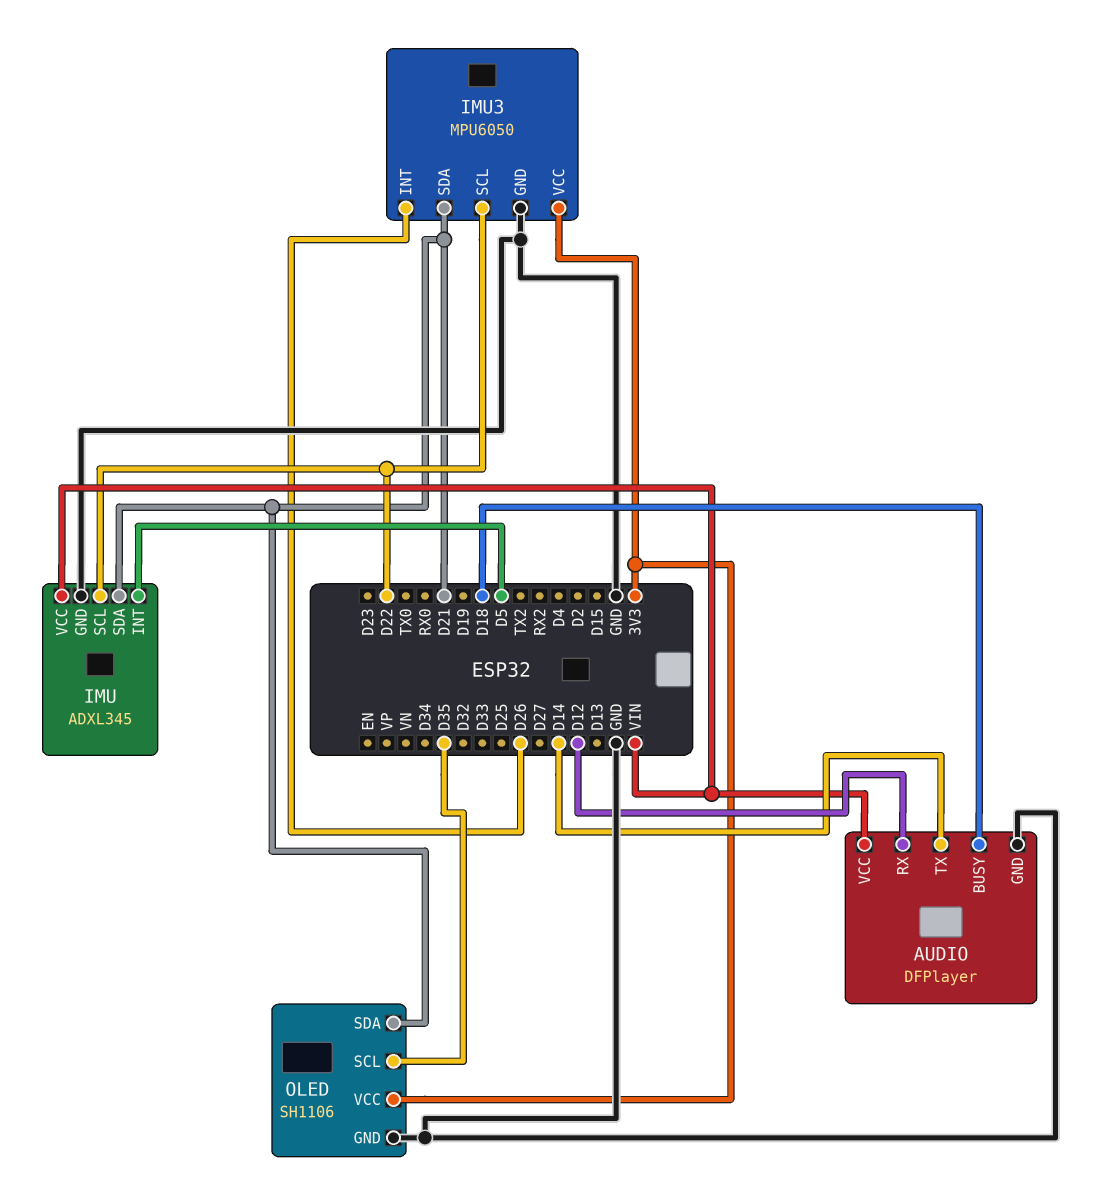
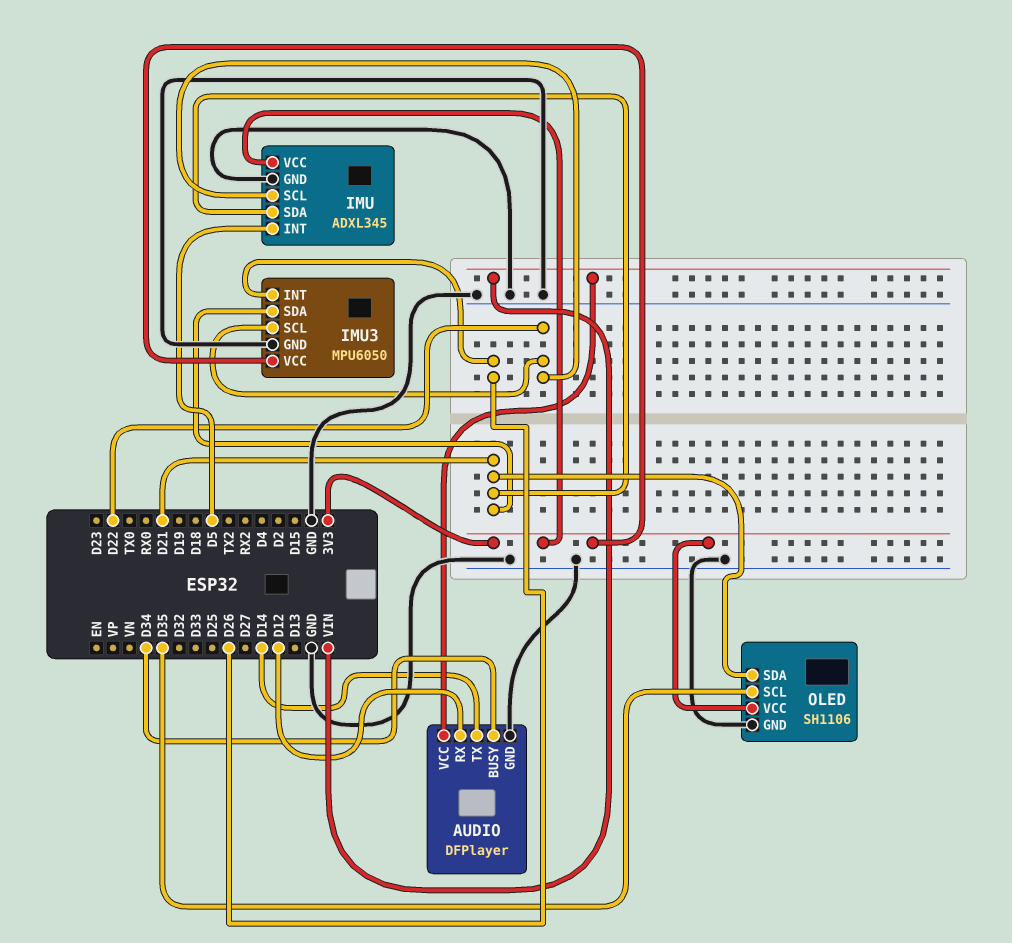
AUDIO pin BUSY: D18 -> D34
IMU pin VCC: VIN -> 3V3

